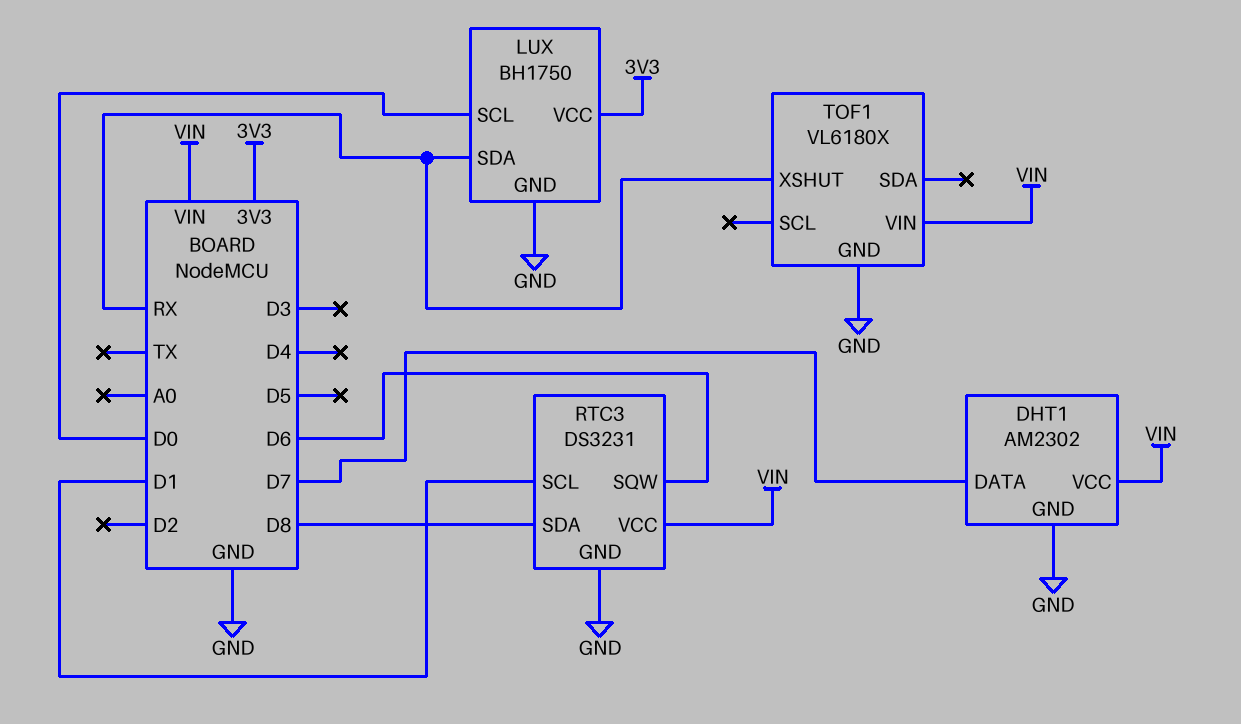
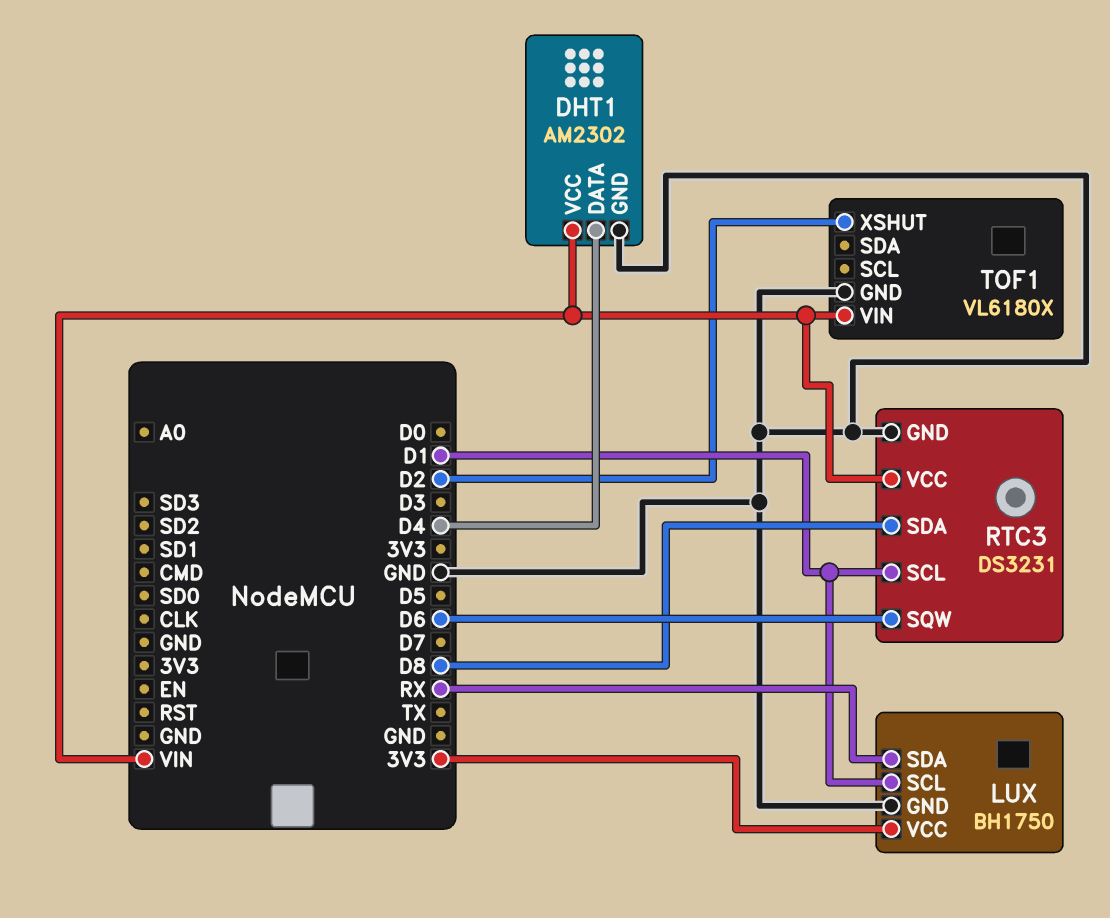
DHT1 pin DATA: D7 -> D4
LUX pin SCL: D0 -> D1
TOF1 pin XSHUT: RX -> D2

